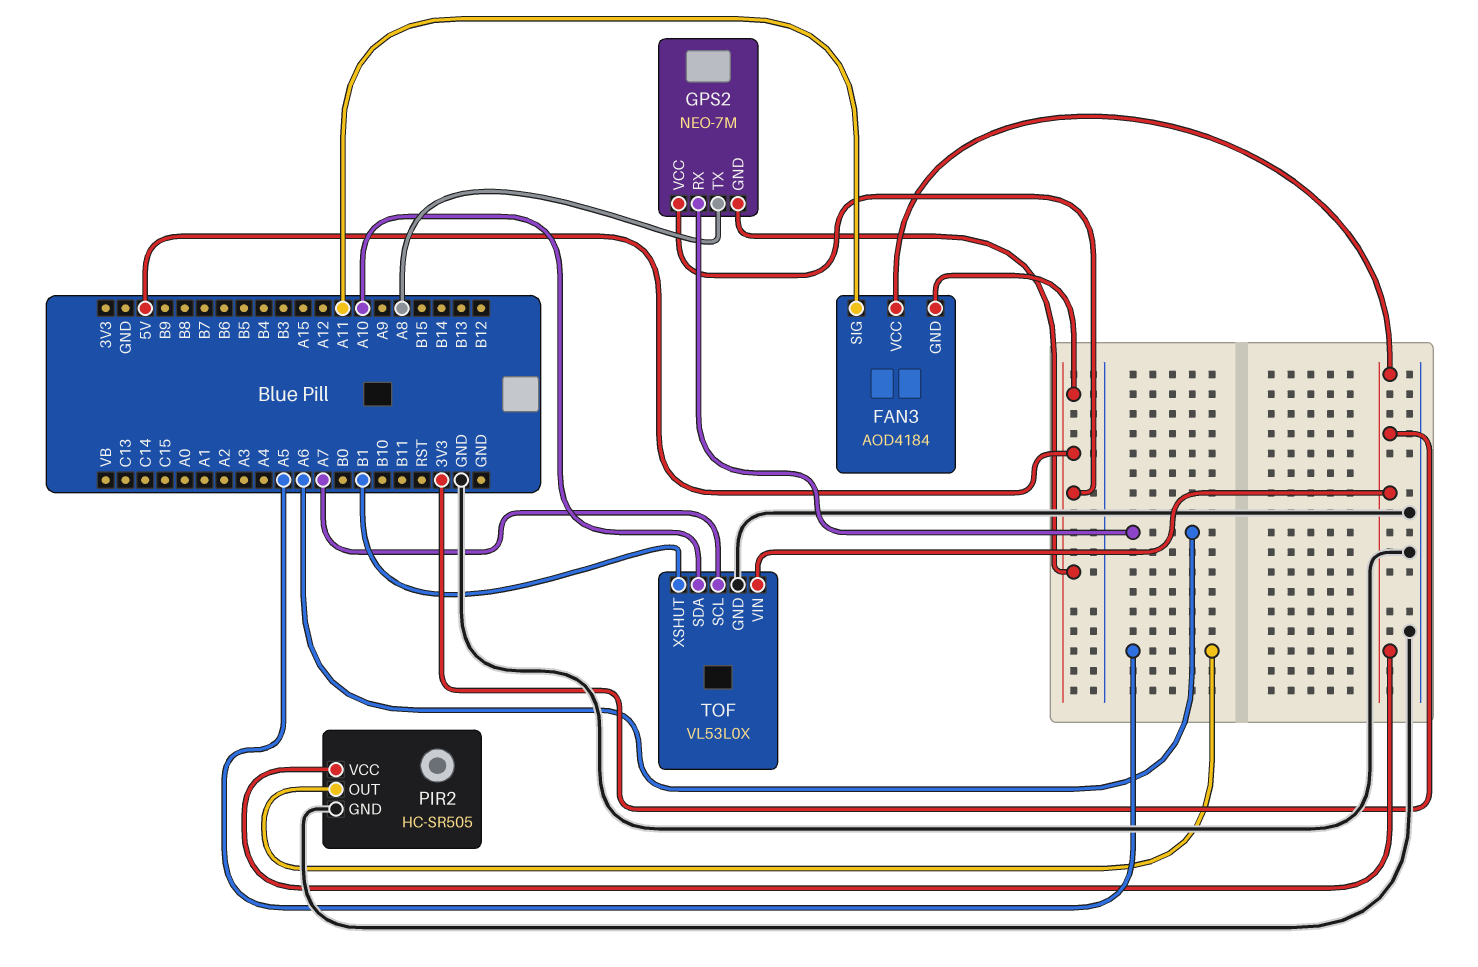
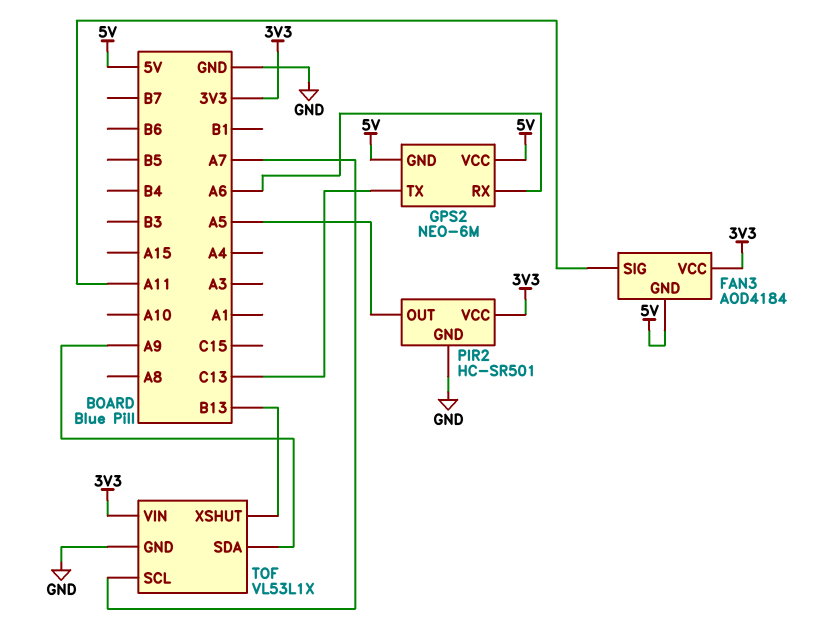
GPS2: NEO-7M -> NEO-6M
GPS2 pin TX: A8 -> C13
PIR2: HC-SR505 -> HC-SR501
TOF: VL53L0X -> VL53L1X
TOF pin SDA: A10 -> A9
TOF pin XSHUT: B1 -> B13

